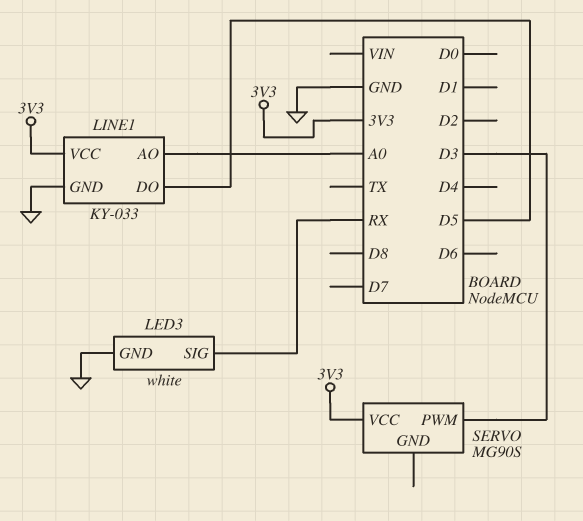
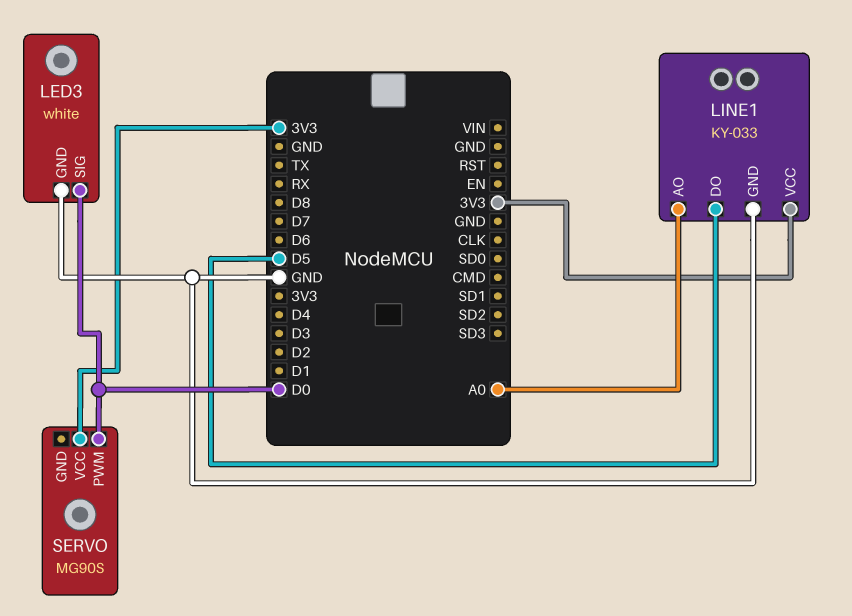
LED3 pin SIG: RX -> D0
SERVO pin PWM: D3 -> D0

